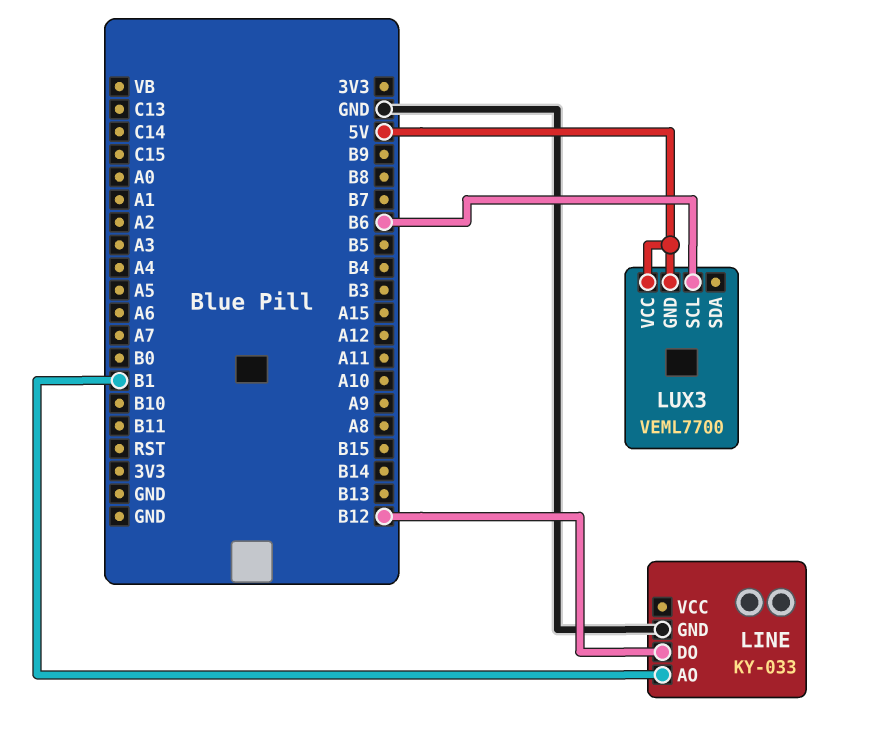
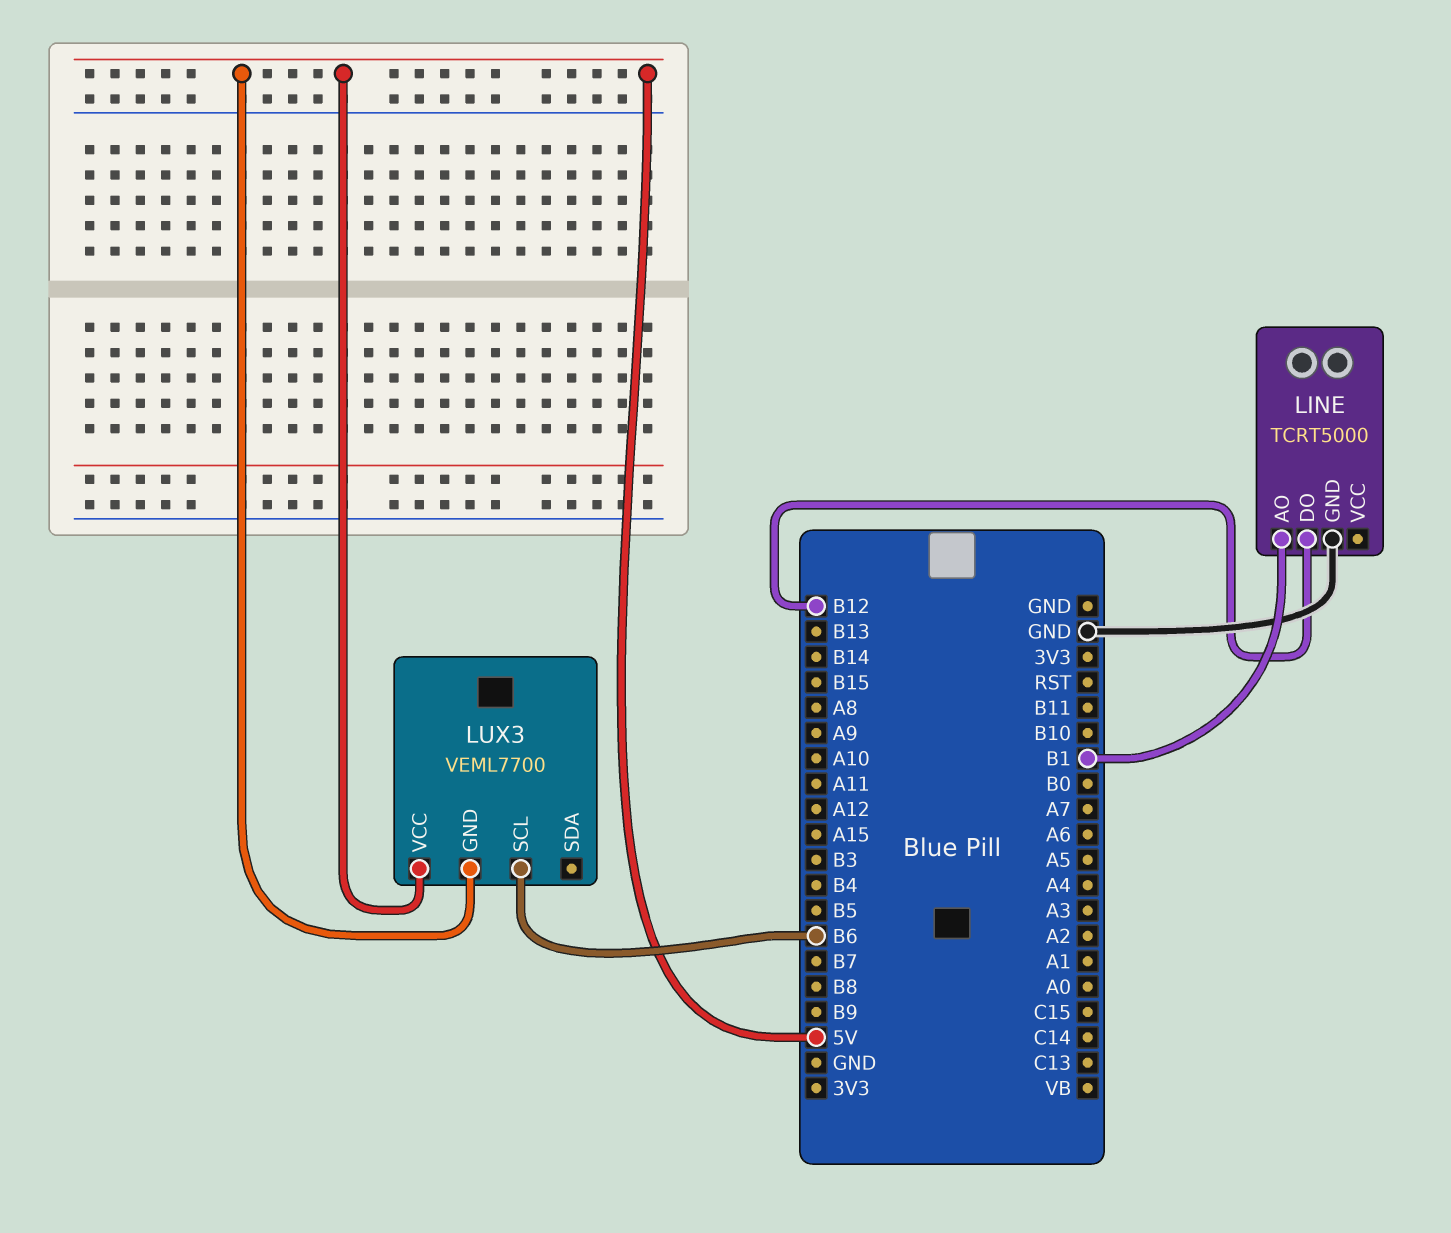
LINE: KY-033 -> TCRT5000

